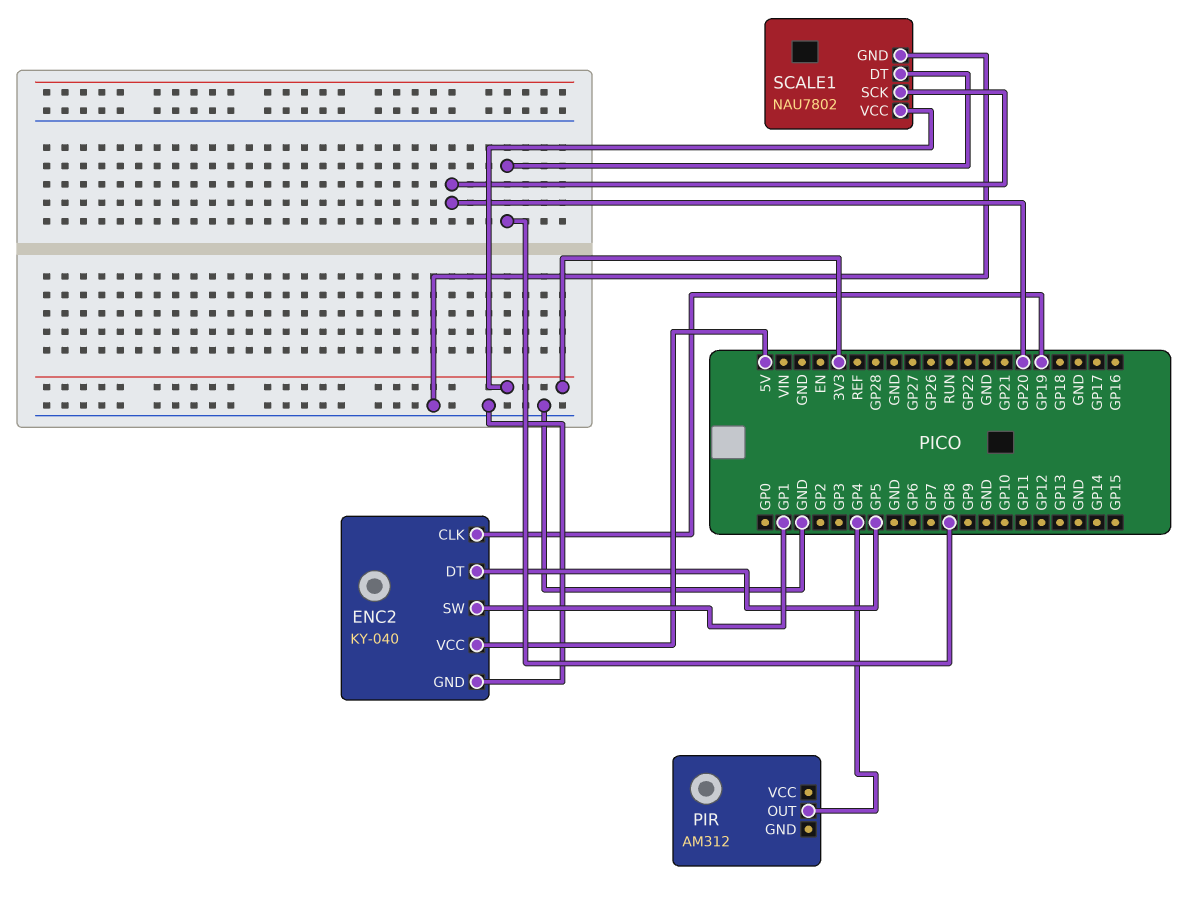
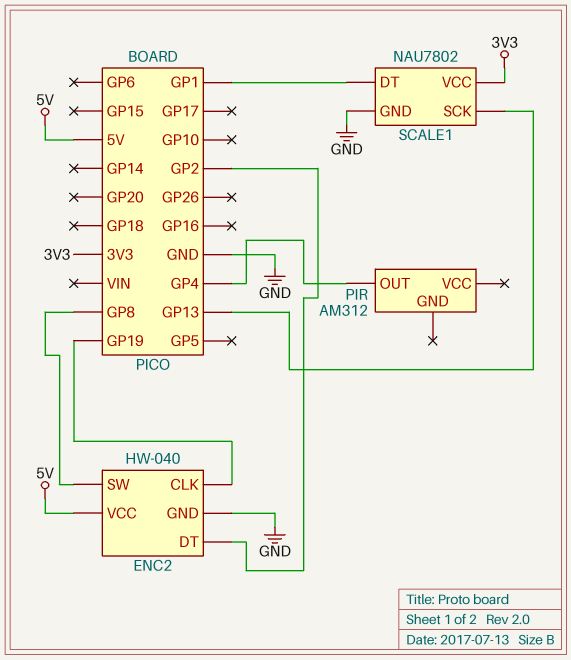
ENC2: KY-040 -> HW-040
ENC2 pin DT: GP5 -> GP2
ENC2 pin SW: GP1 -> GP8
SCALE1 pin DT: GP8 -> GP1
SCALE1 pin SCK: GP20 -> GP13

